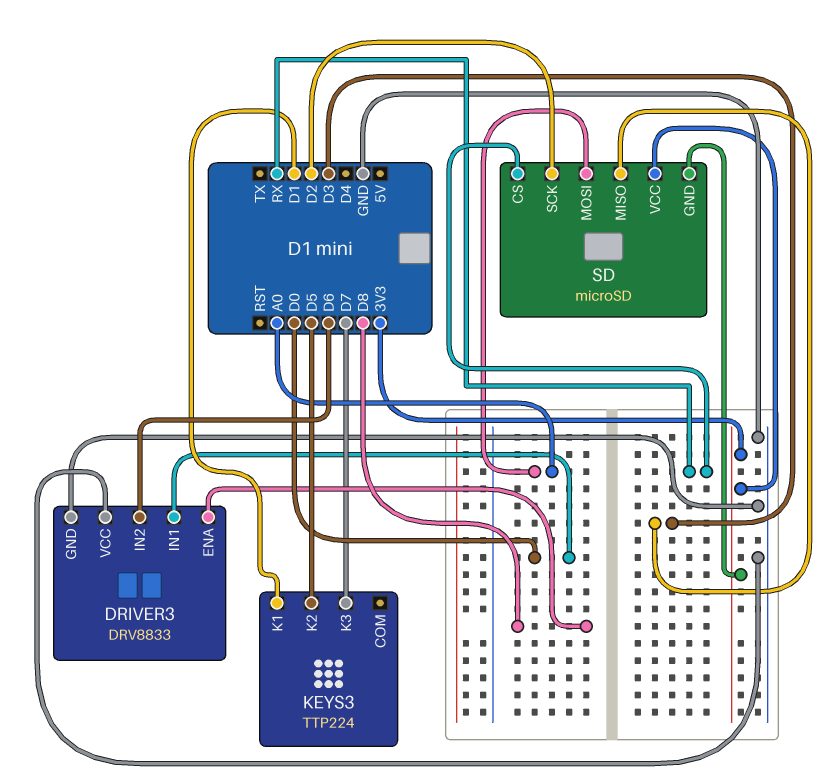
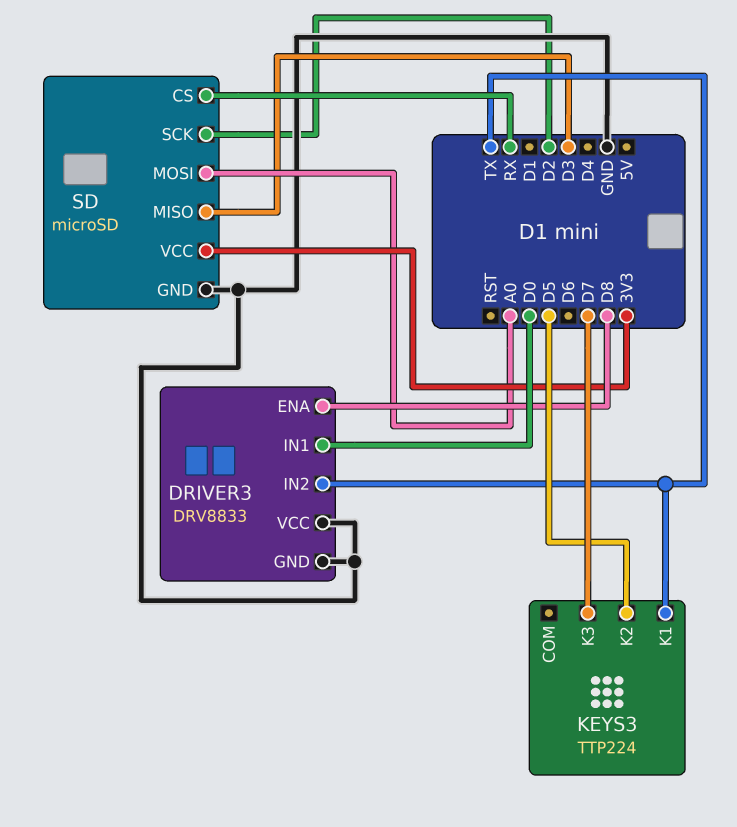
DRIVER3 pin IN2: D6 -> TX
KEYS3 pin K1: D1 -> TX
SD pin GND: 3V3 -> GND

